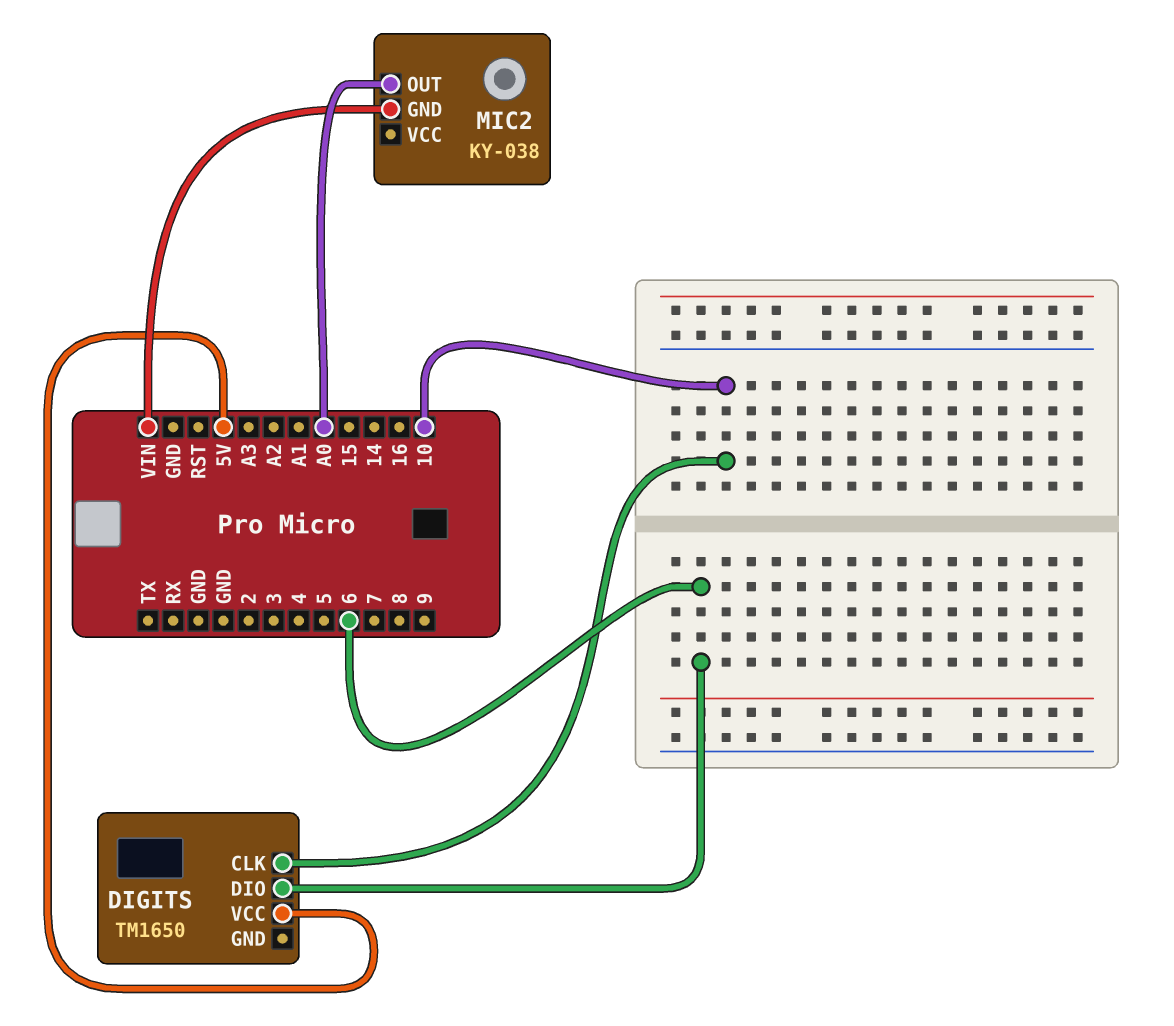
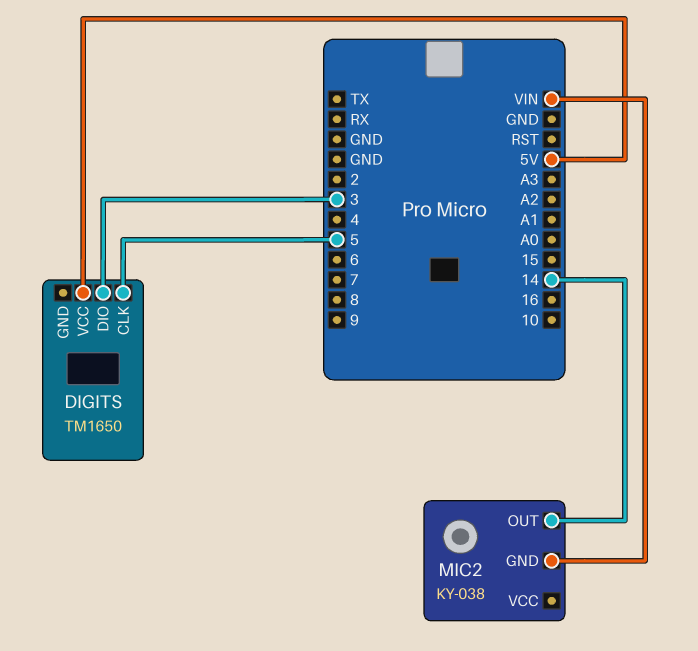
DIGITS pin CLK: 10 -> 5
DIGITS pin DIO: 6 -> 3
MIC2 pin OUT: A0 -> 14

